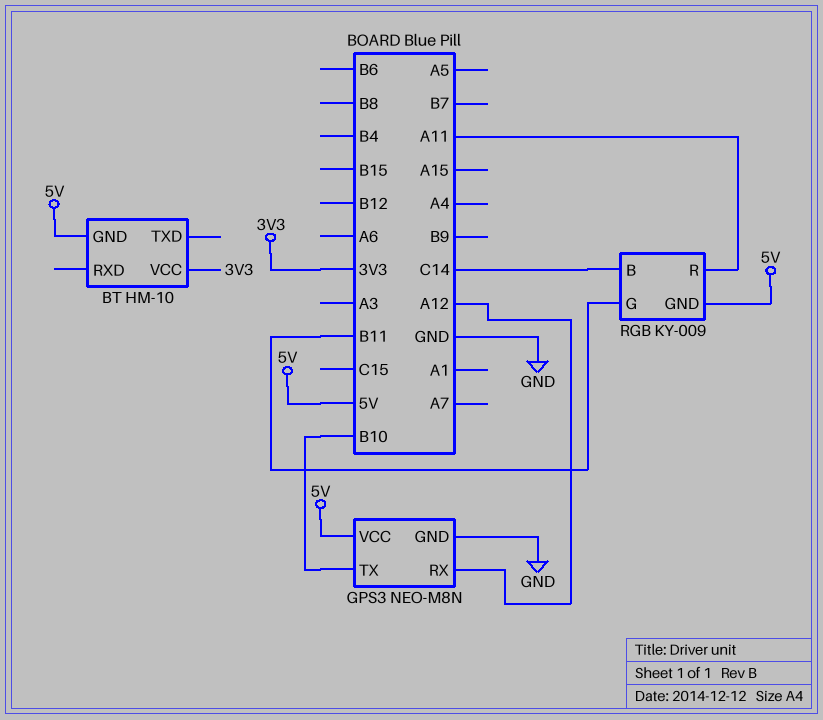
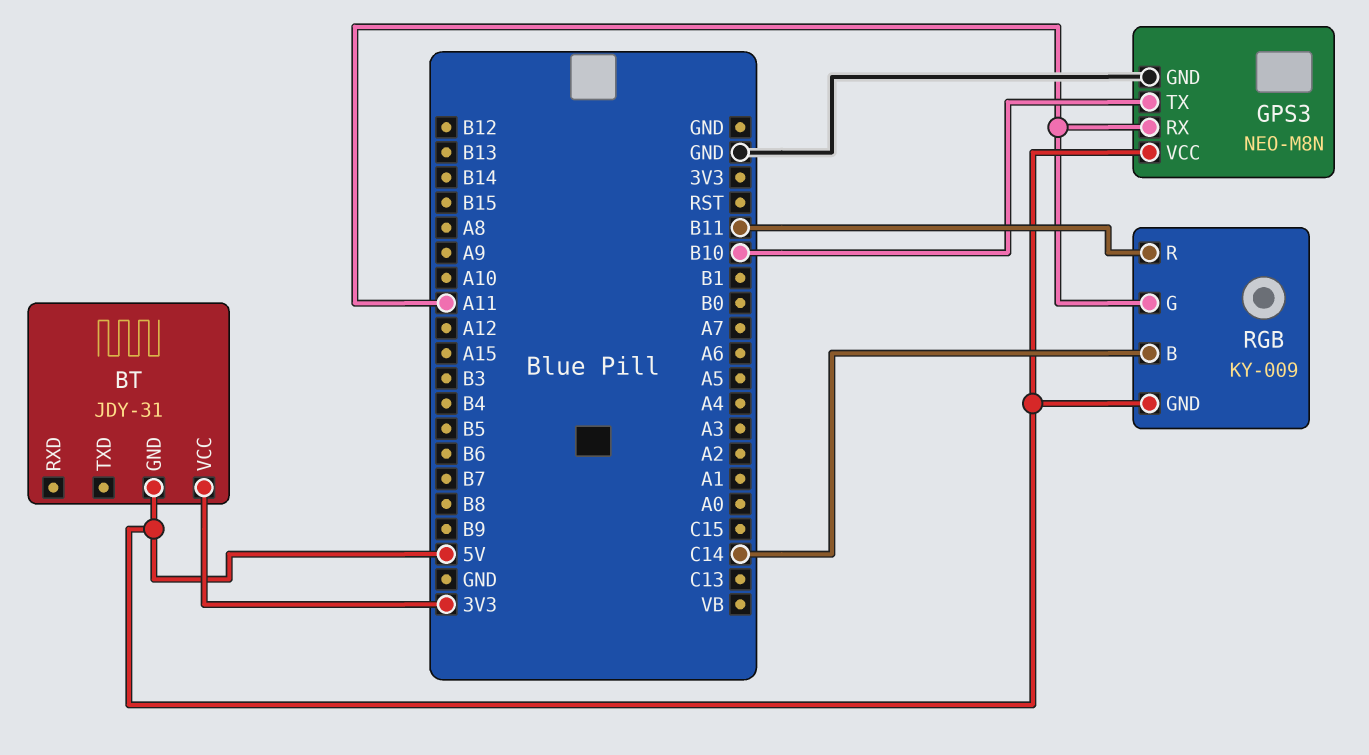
BT: HM-10 -> JDY-31
GPS3 pin RX: A12 -> A11
RGB pin G: B11 -> A11
RGB pin R: A11 -> B11

